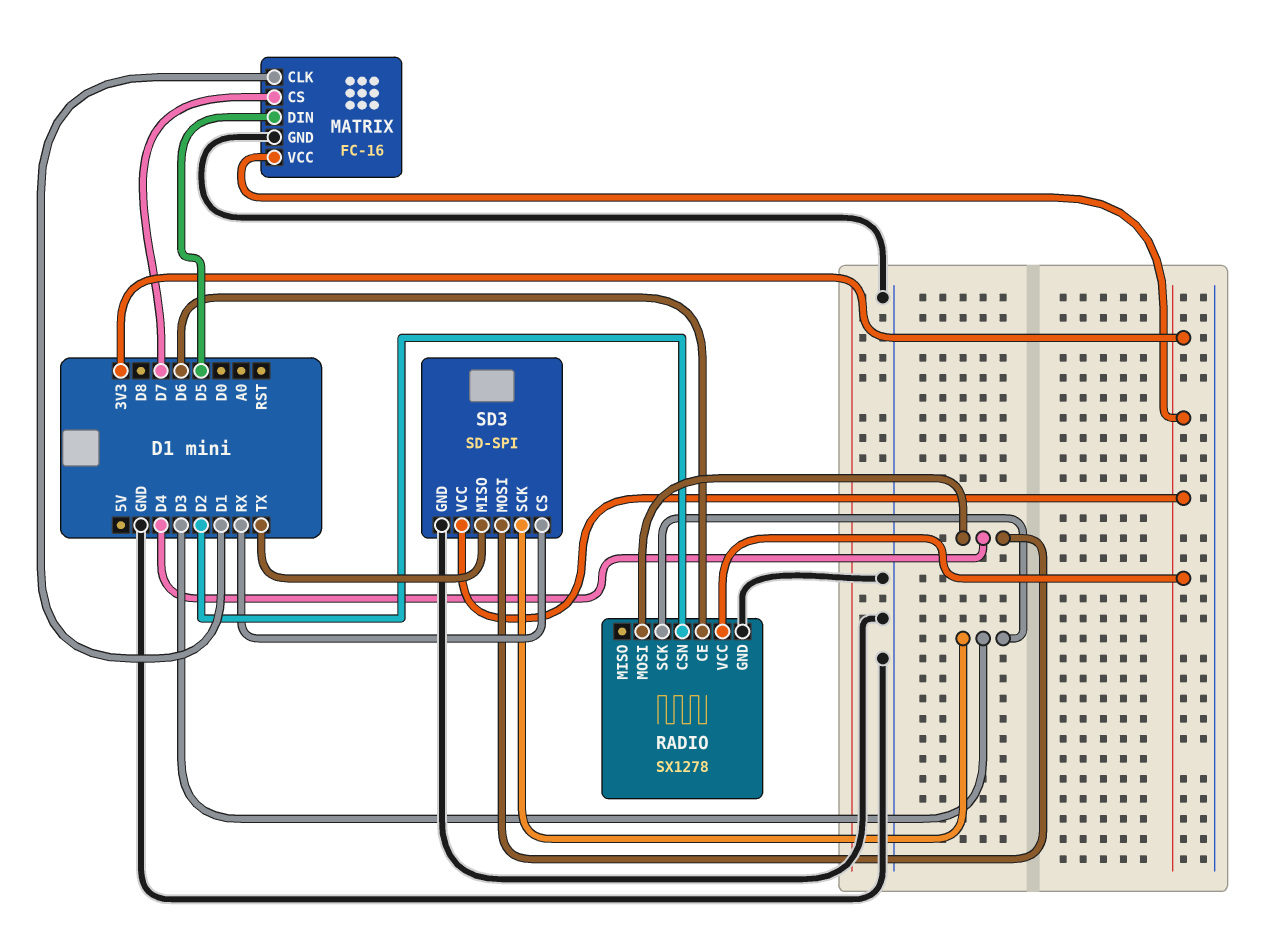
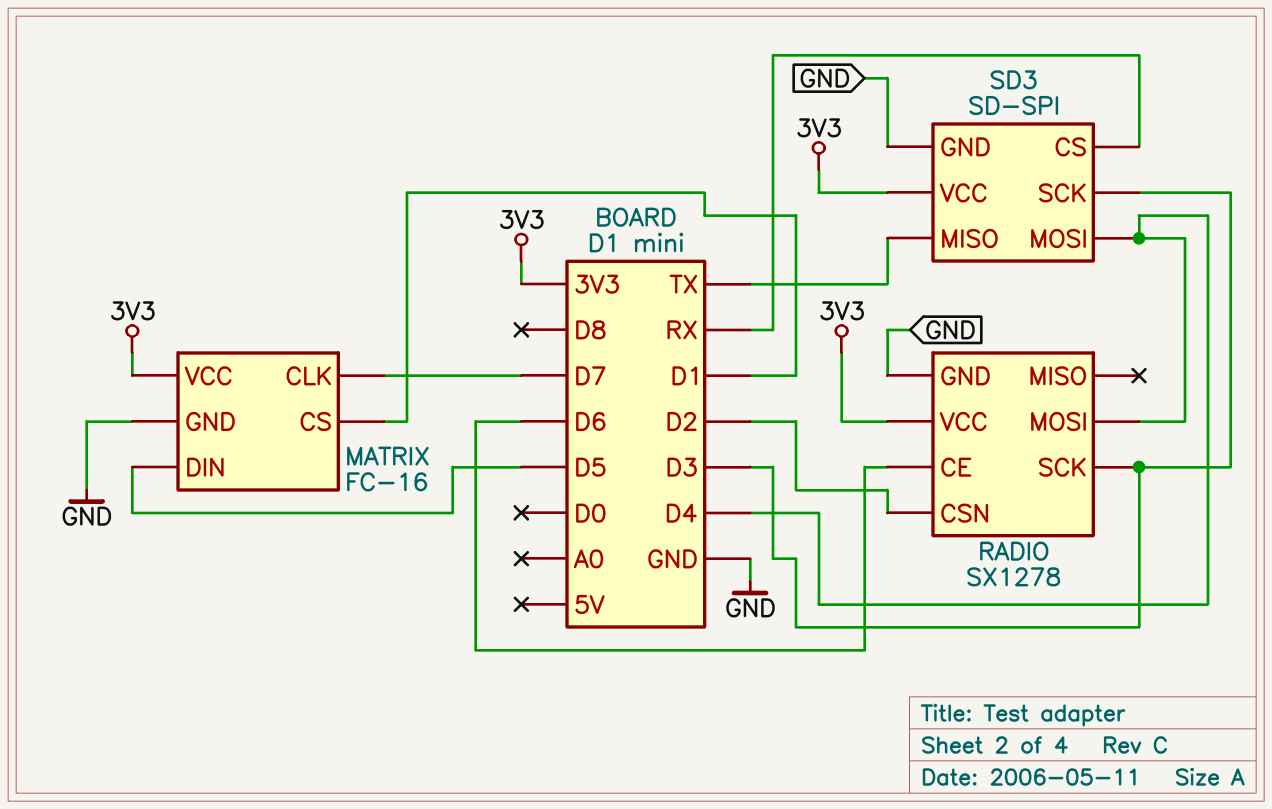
MATRIX pin CLK: D1 -> D7
MATRIX pin CS: D7 -> D1

